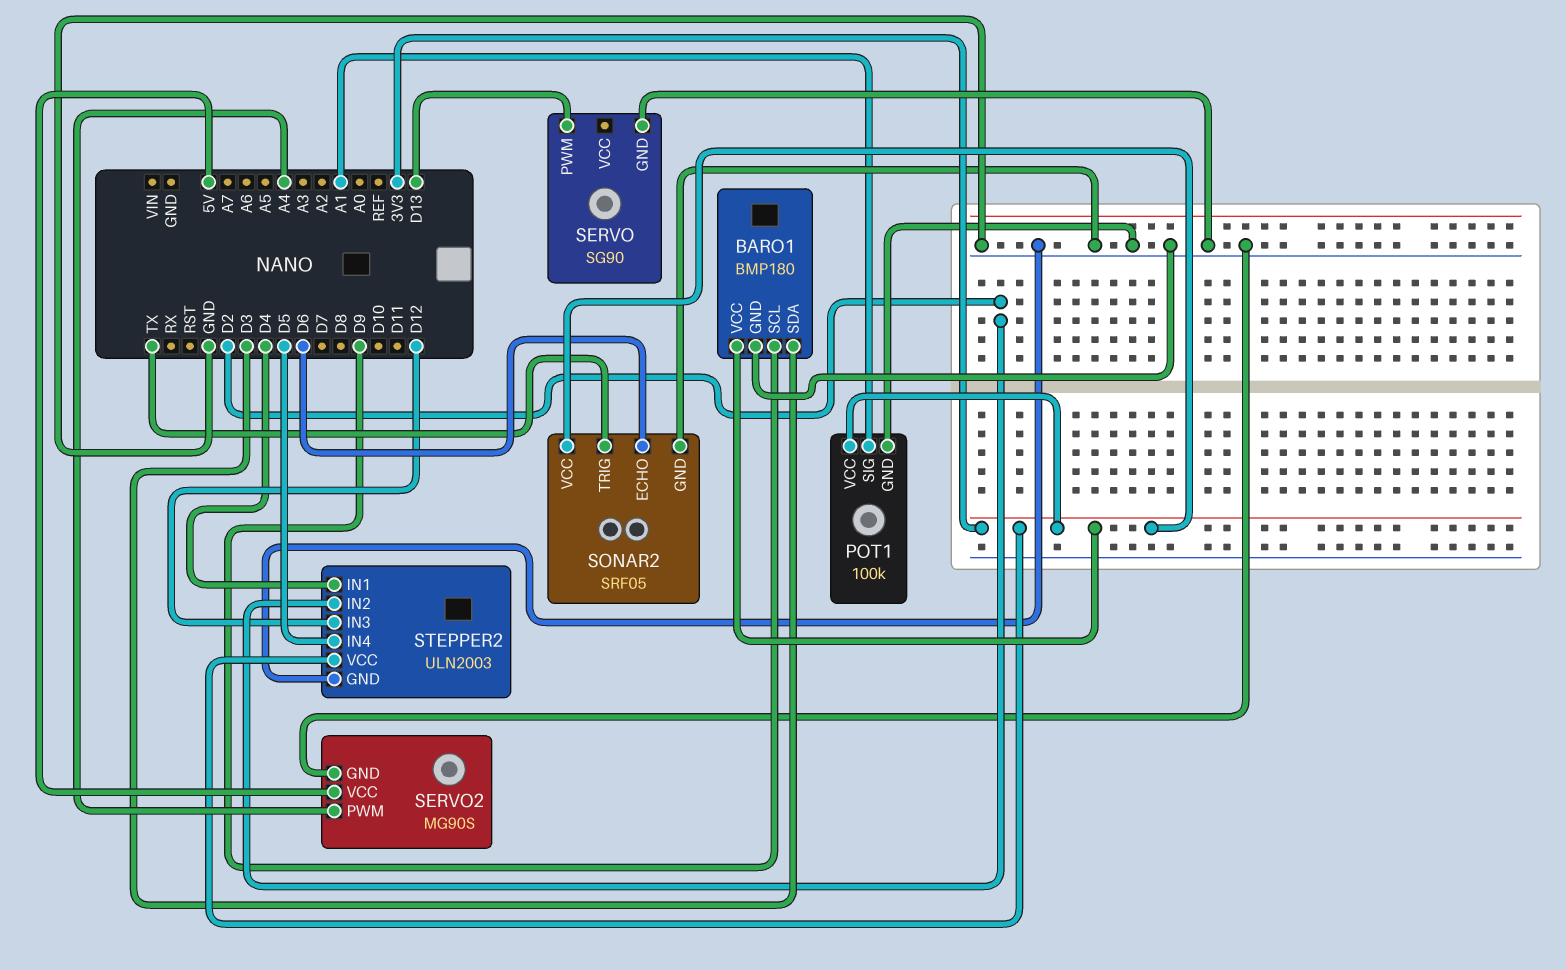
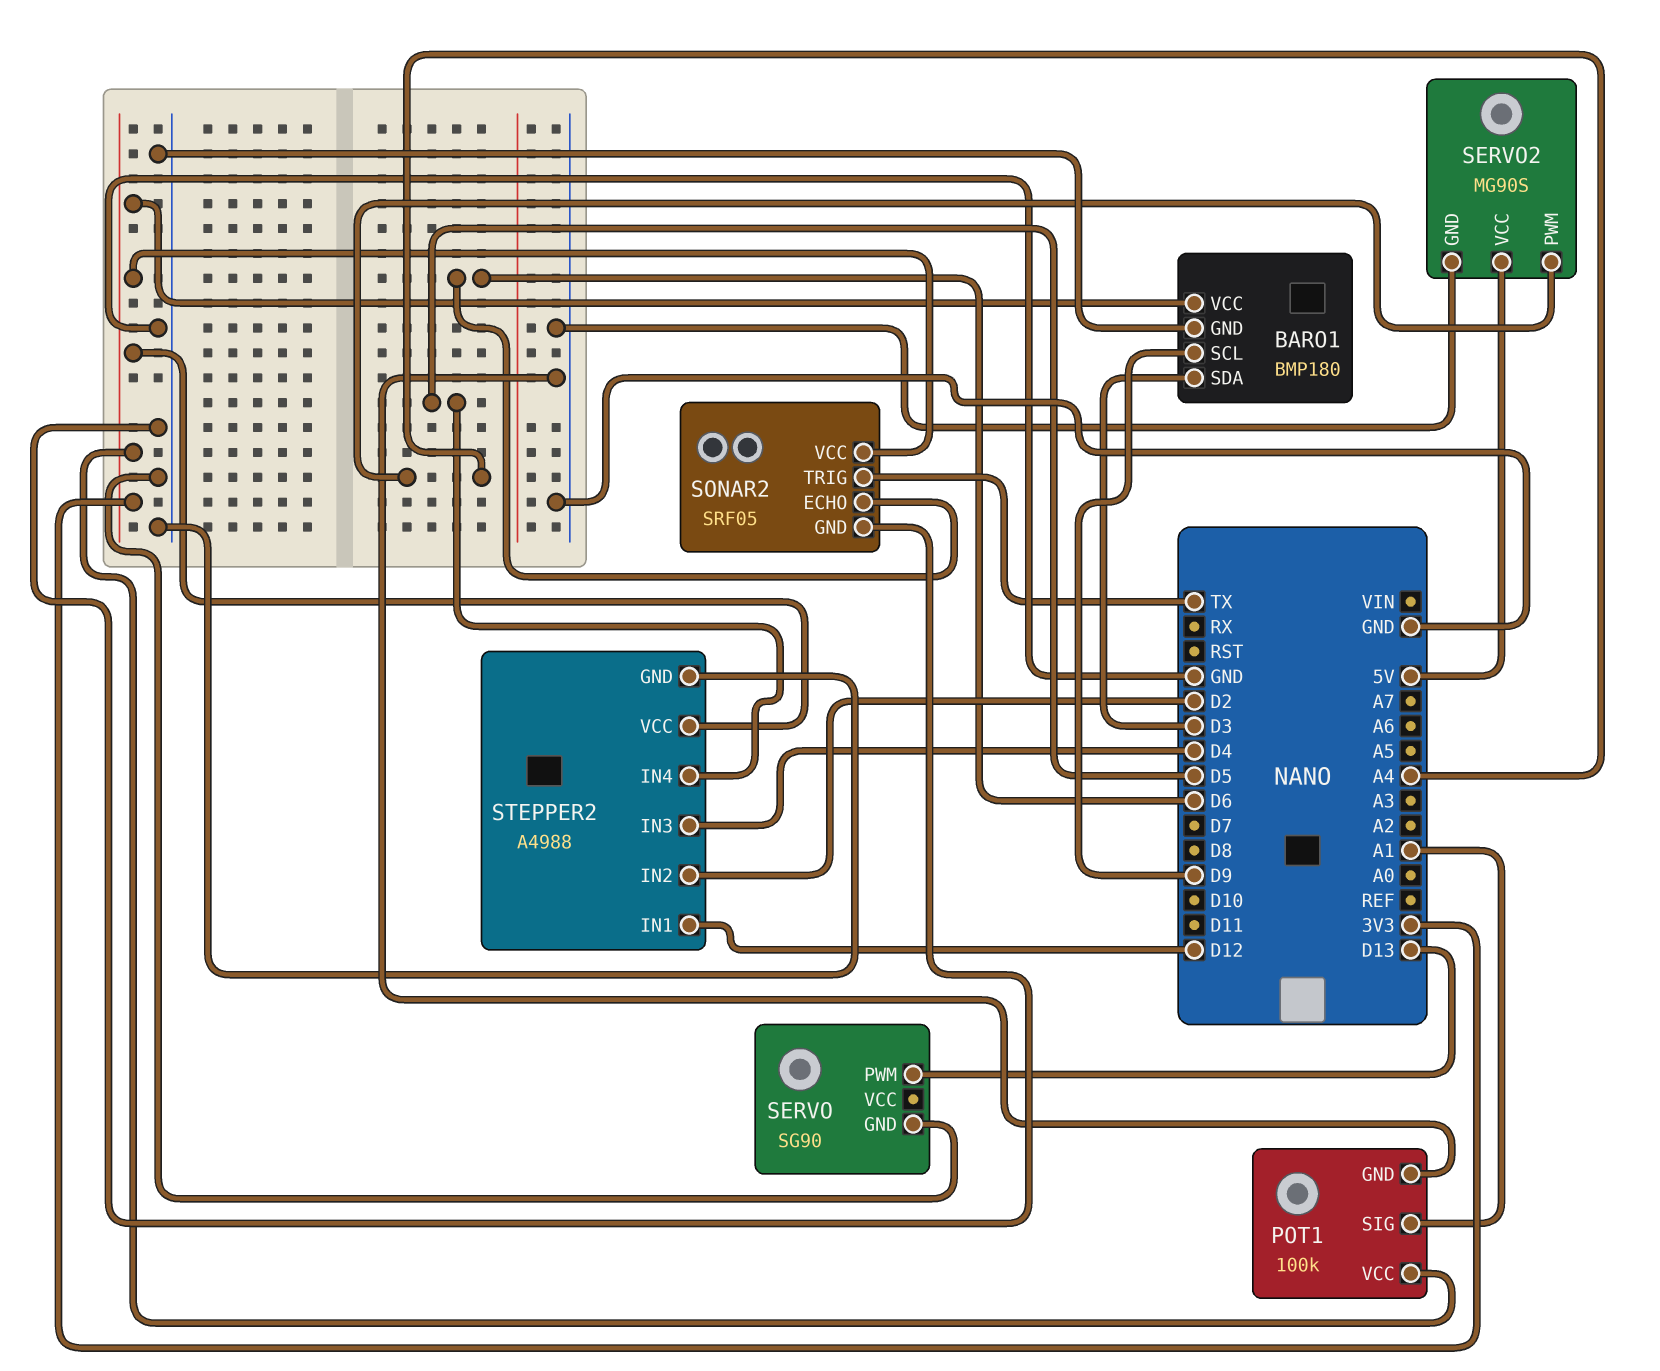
STEPPER2: ULN2003 -> A4988
STEPPER2 pin IN1: D4 -> D12
STEPPER2 pin IN3: D12 -> D4

